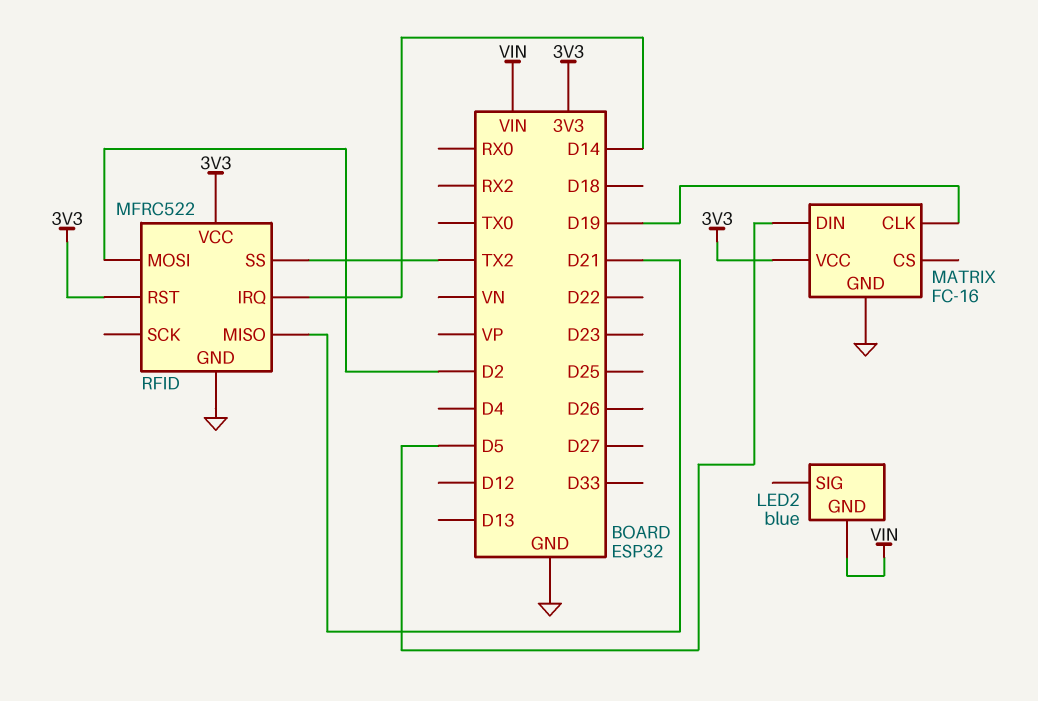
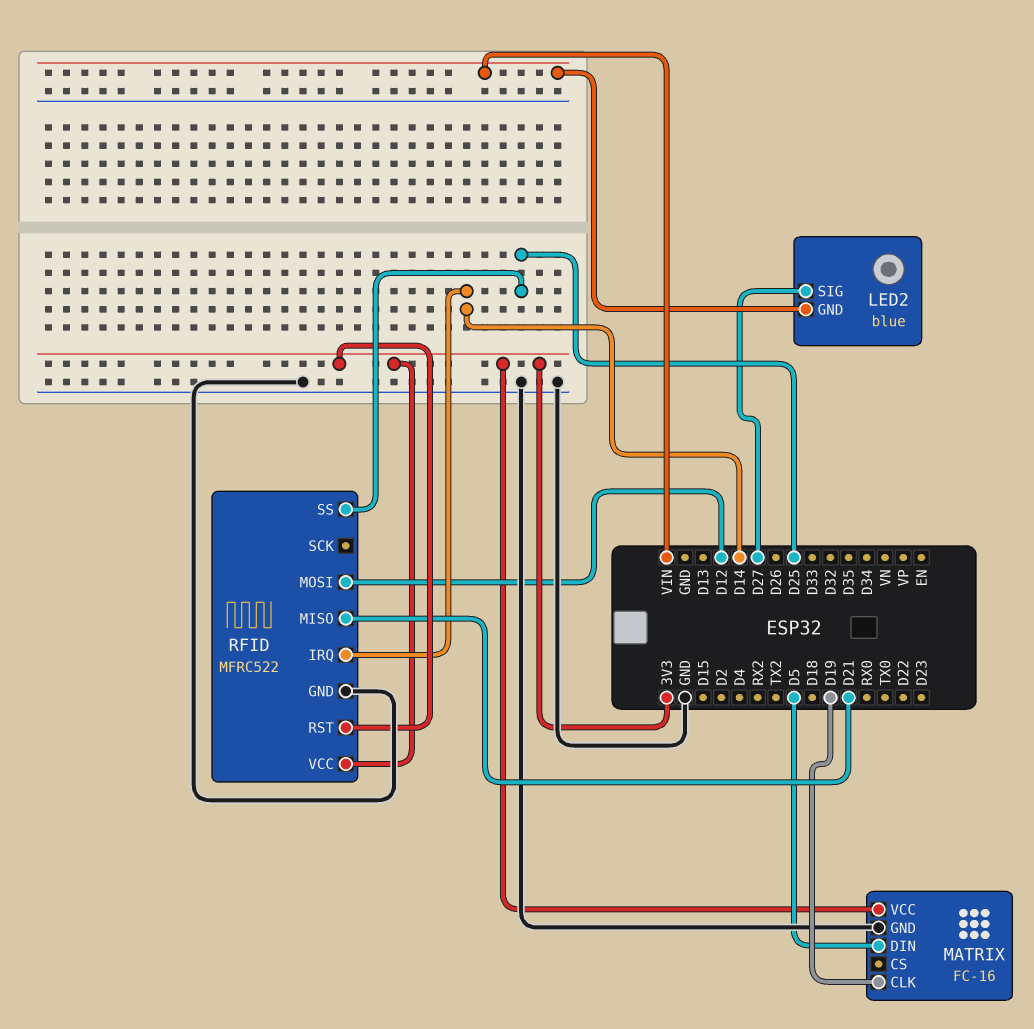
LED2 pin SIG: none -> D27
RFID pin MOSI: D2 -> D12
RFID pin SS: TX2 -> D25

